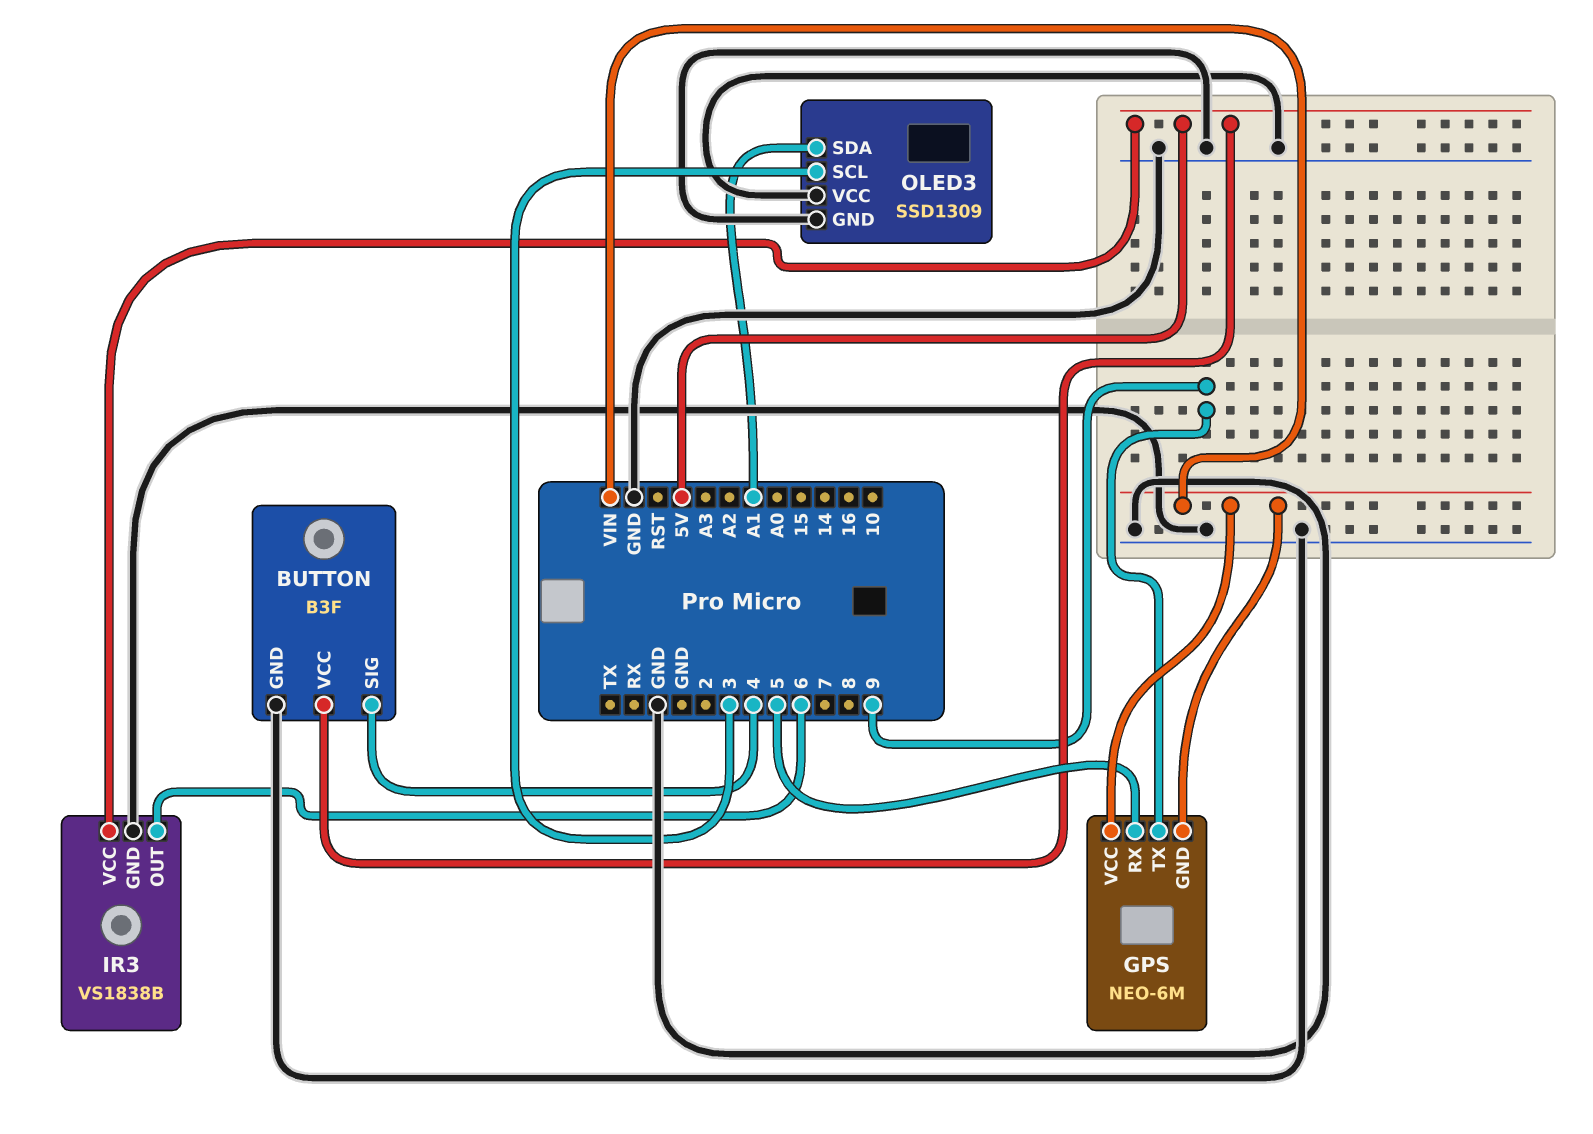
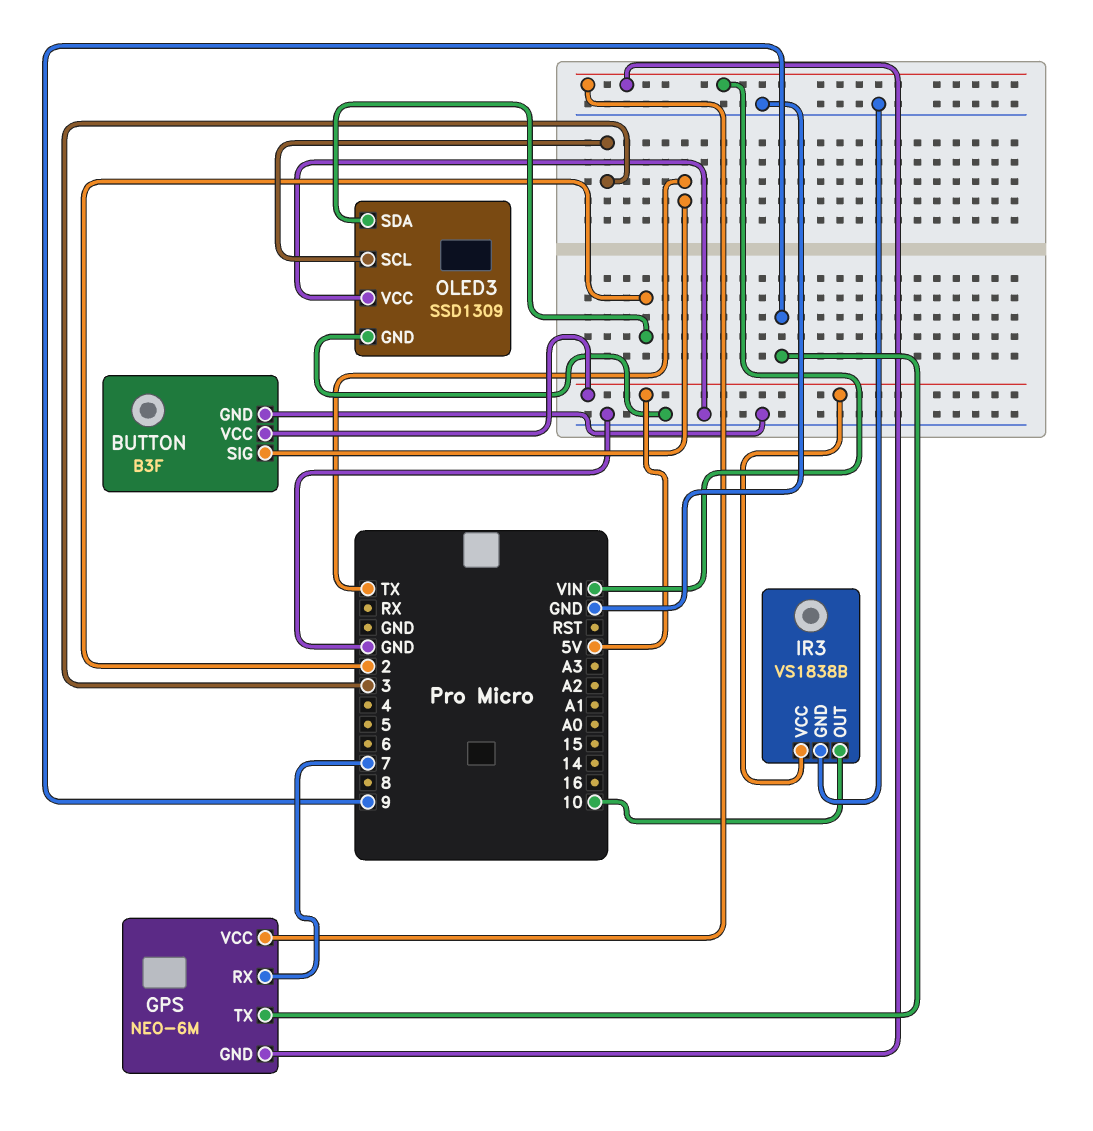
BUTTON pin SIG: 4 -> TX
GPS pin RX: 5 -> 7
IR3 pin OUT: 6 -> 10
OLED3 pin SDA: A1 -> 2

